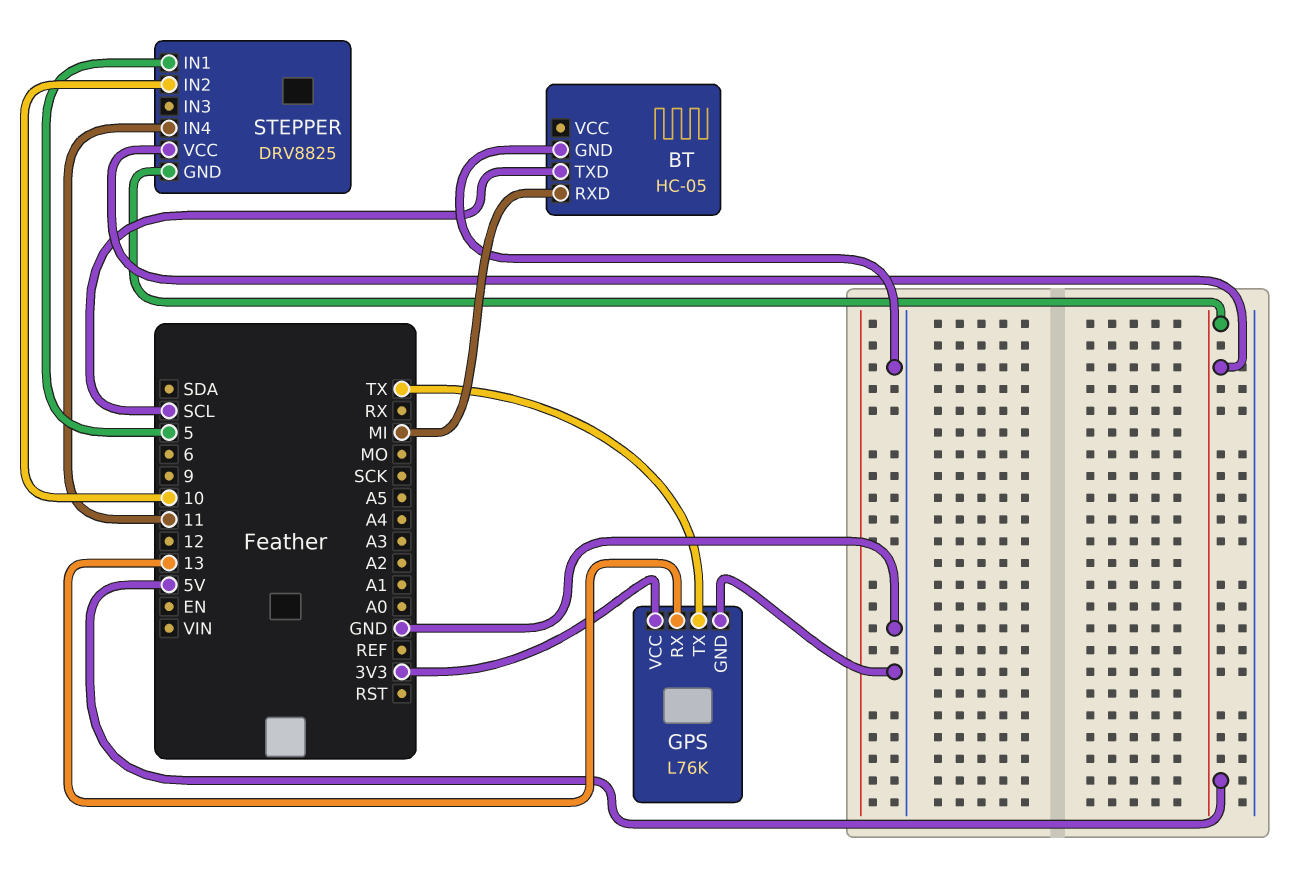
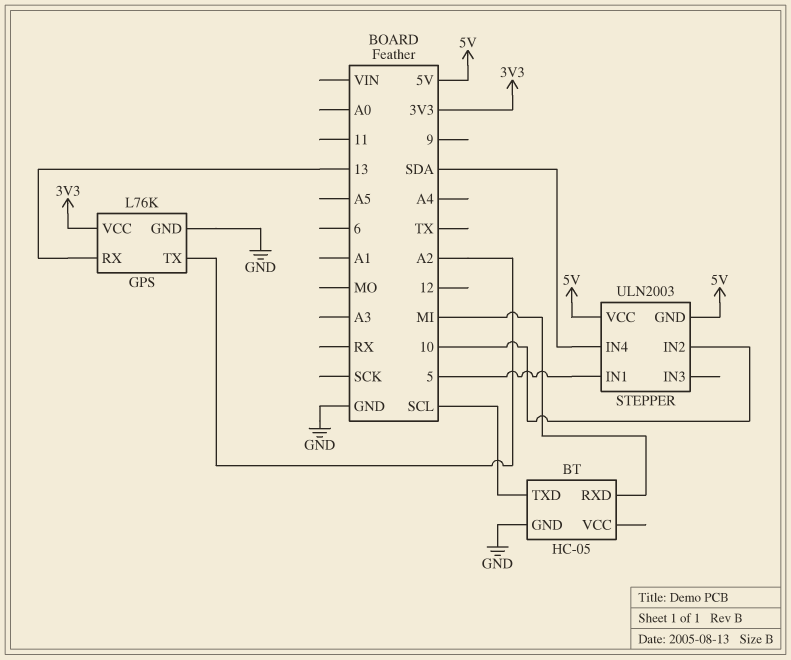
GPS pin TX: TX -> A2
STEPPER: DRV8825 -> ULN2003
STEPPER pin IN4: 11 -> SDA

